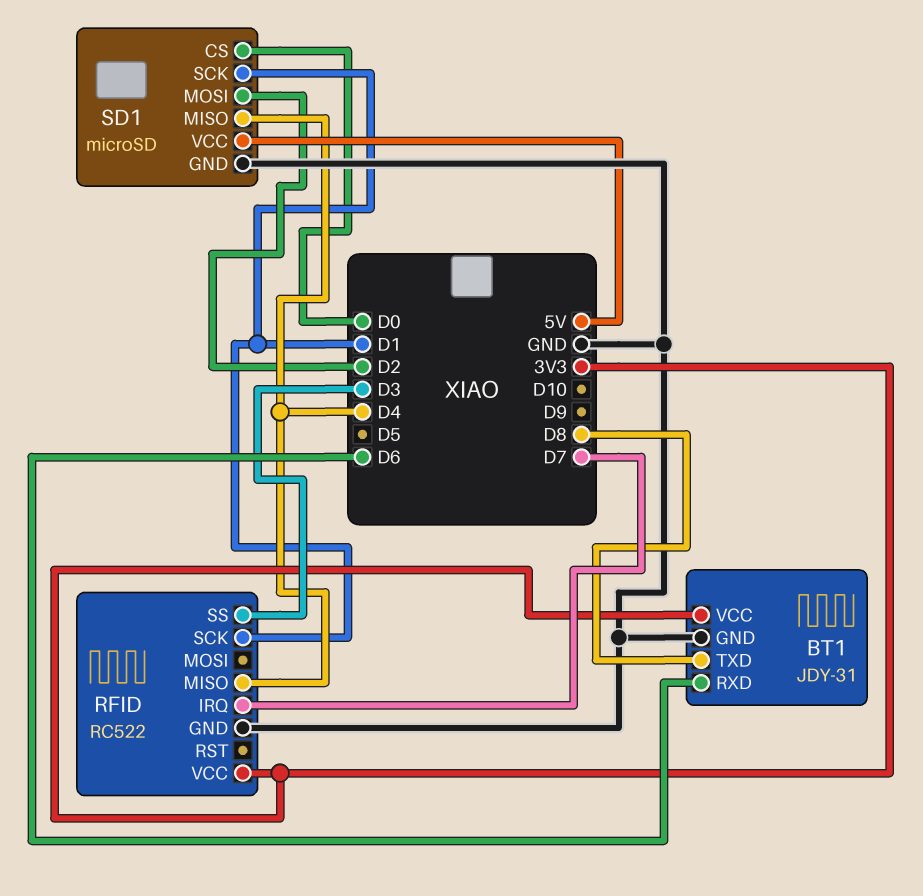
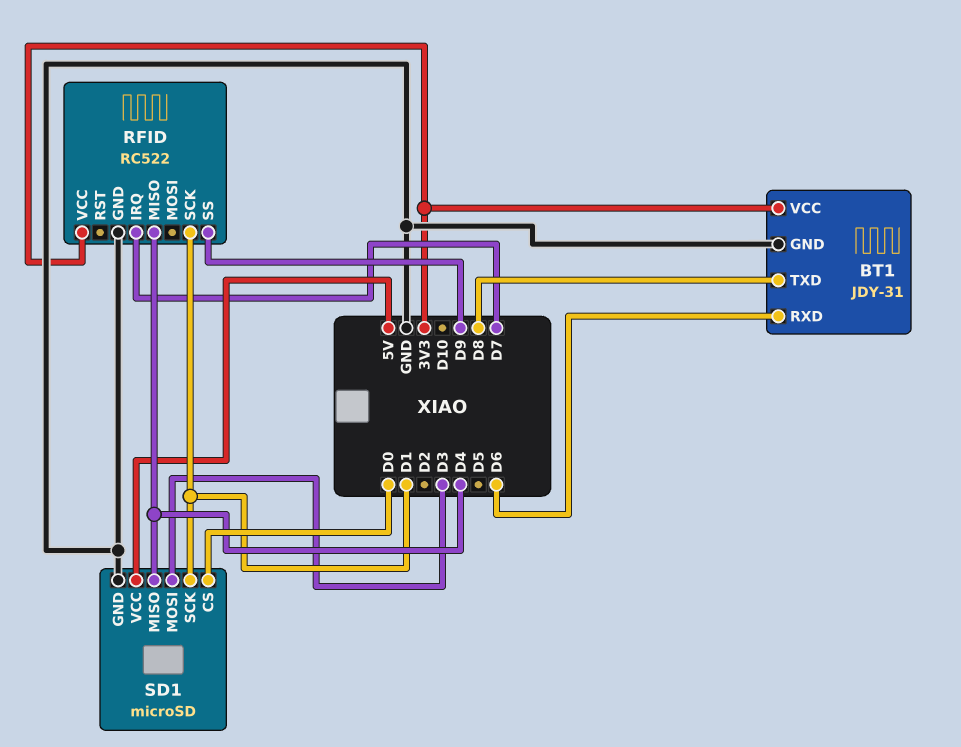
RFID pin SS: D3 -> D9
SD1 pin MOSI: D2 -> D3

